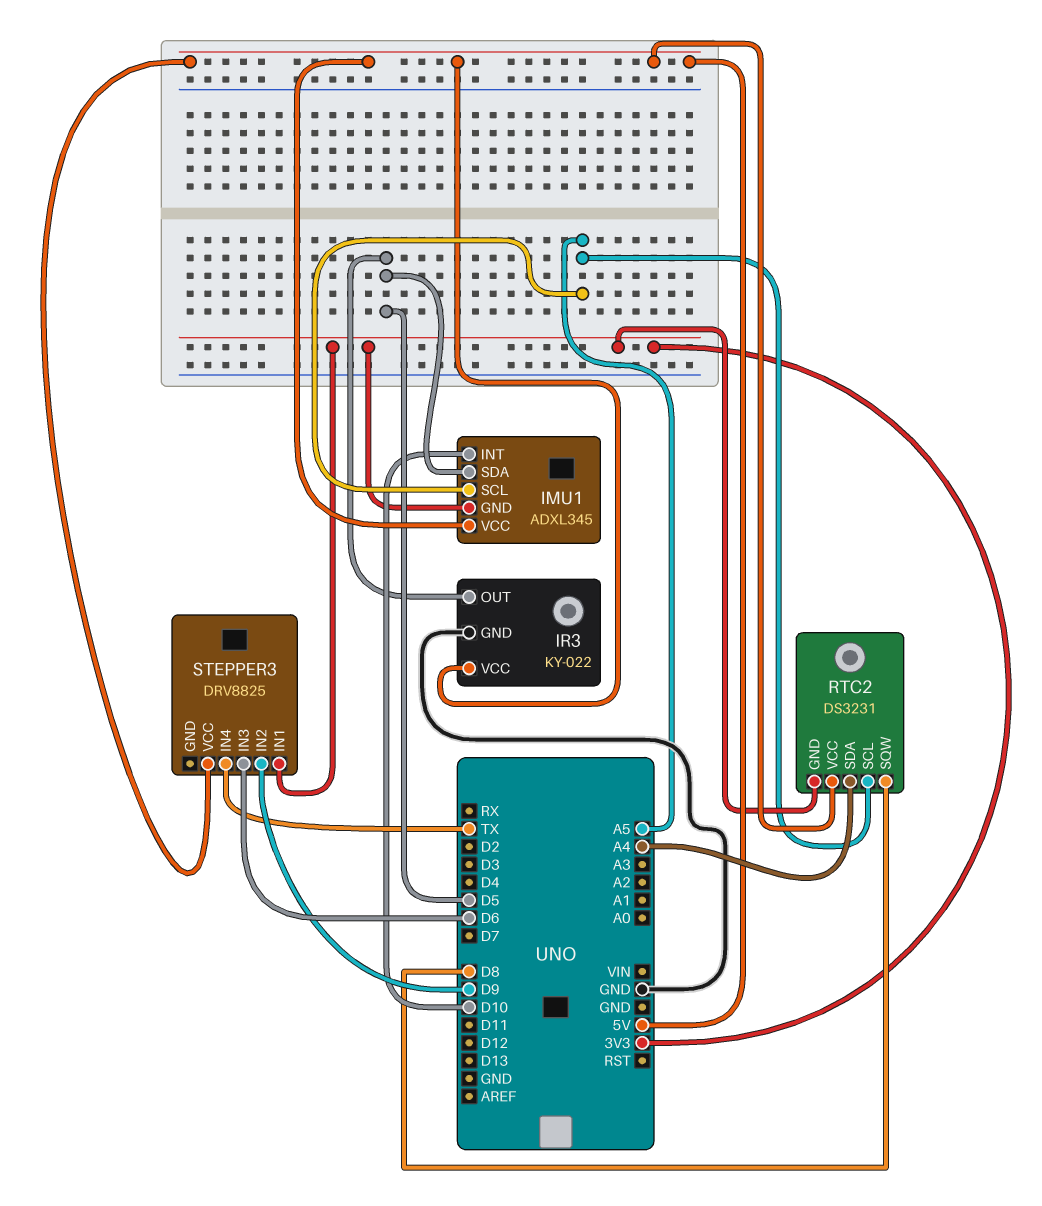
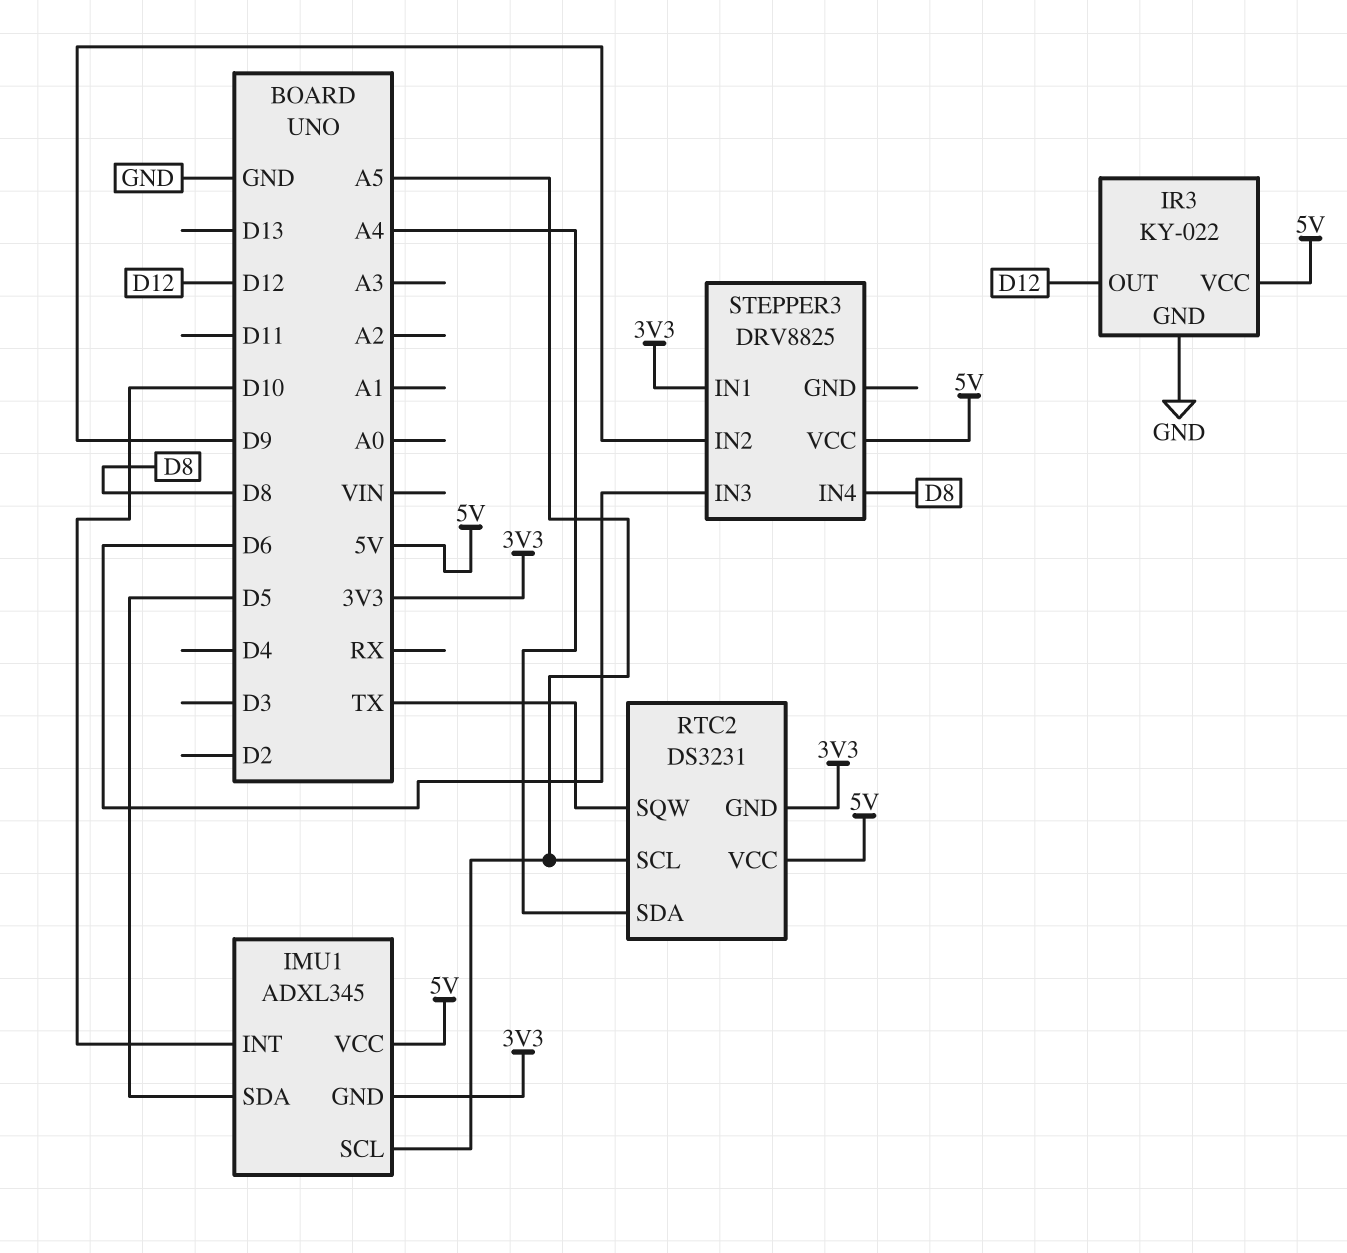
IR3 pin OUT: D5 -> D12
RTC2 pin SQW: D8 -> TX
STEPPER3 pin IN4: TX -> D8

